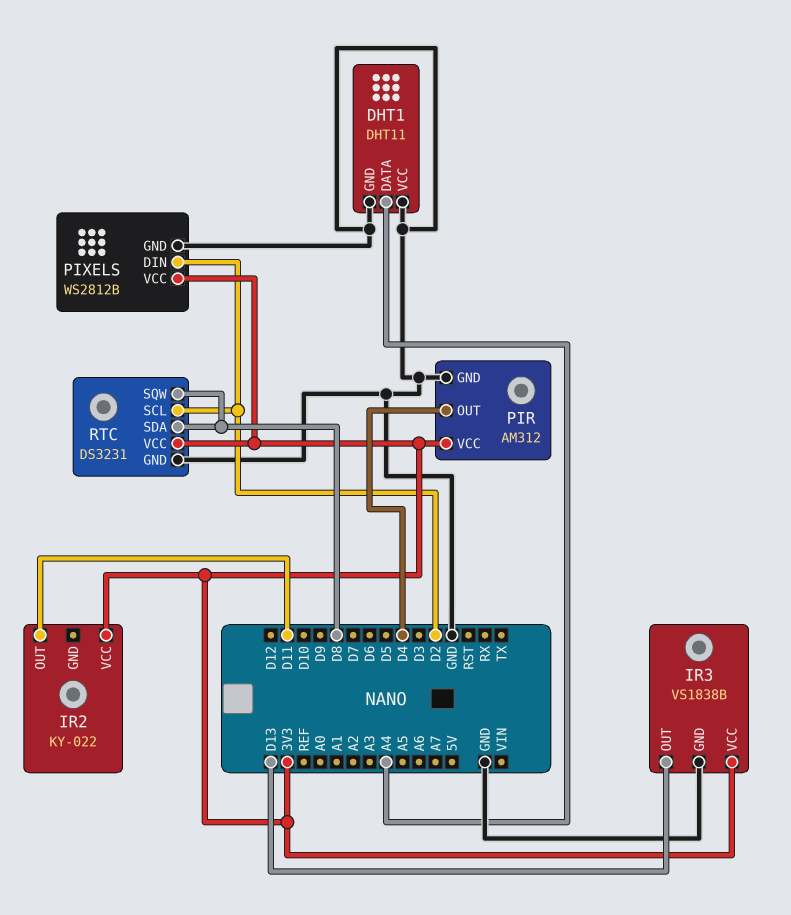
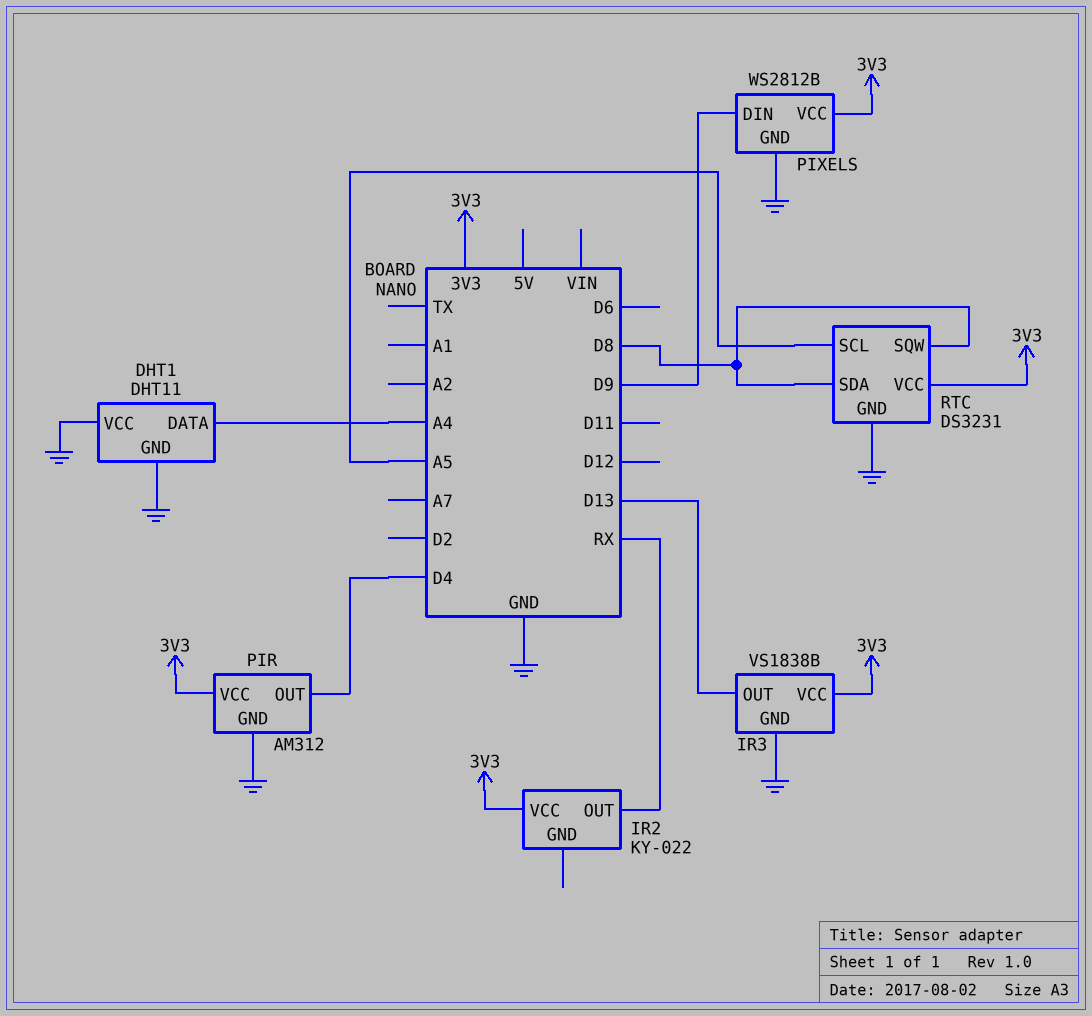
IR2 pin OUT: D11 -> RX
PIXELS pin DIN: D2 -> D9
RTC pin SCL: D2 -> A5

